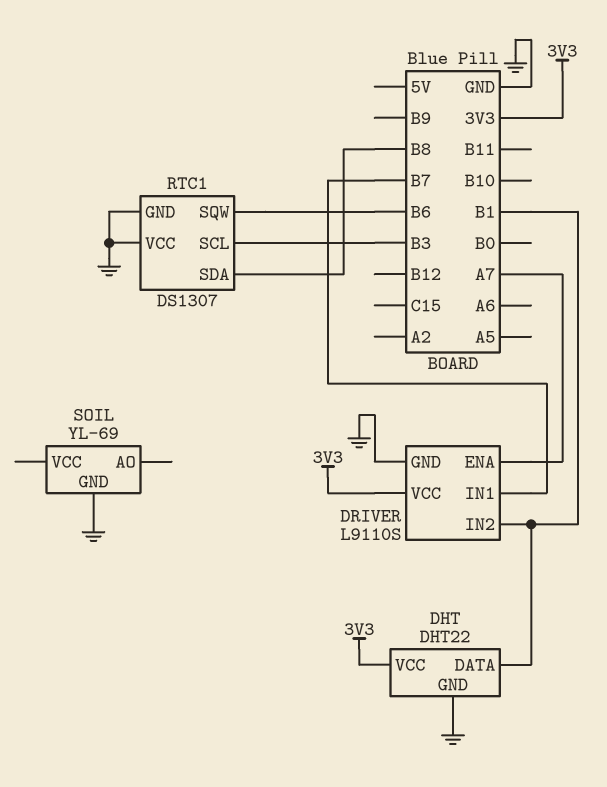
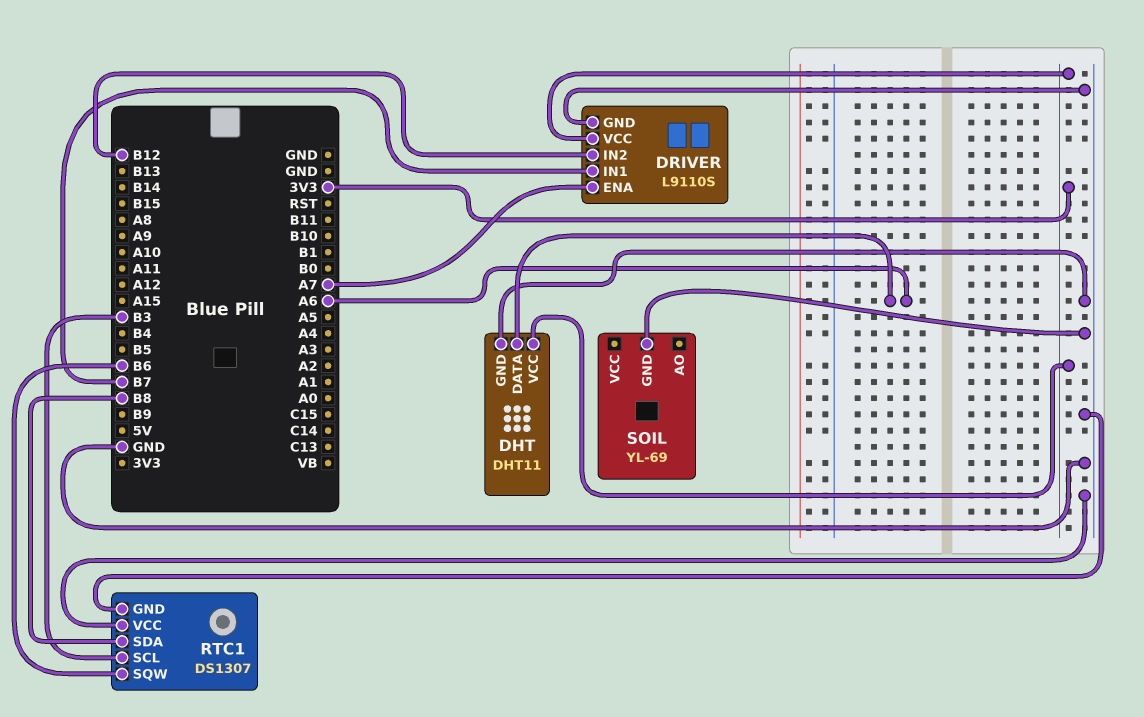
DHT: DHT22 -> DHT11
DHT pin DATA: B1 -> A6
DRIVER pin IN2: B1 -> B12

